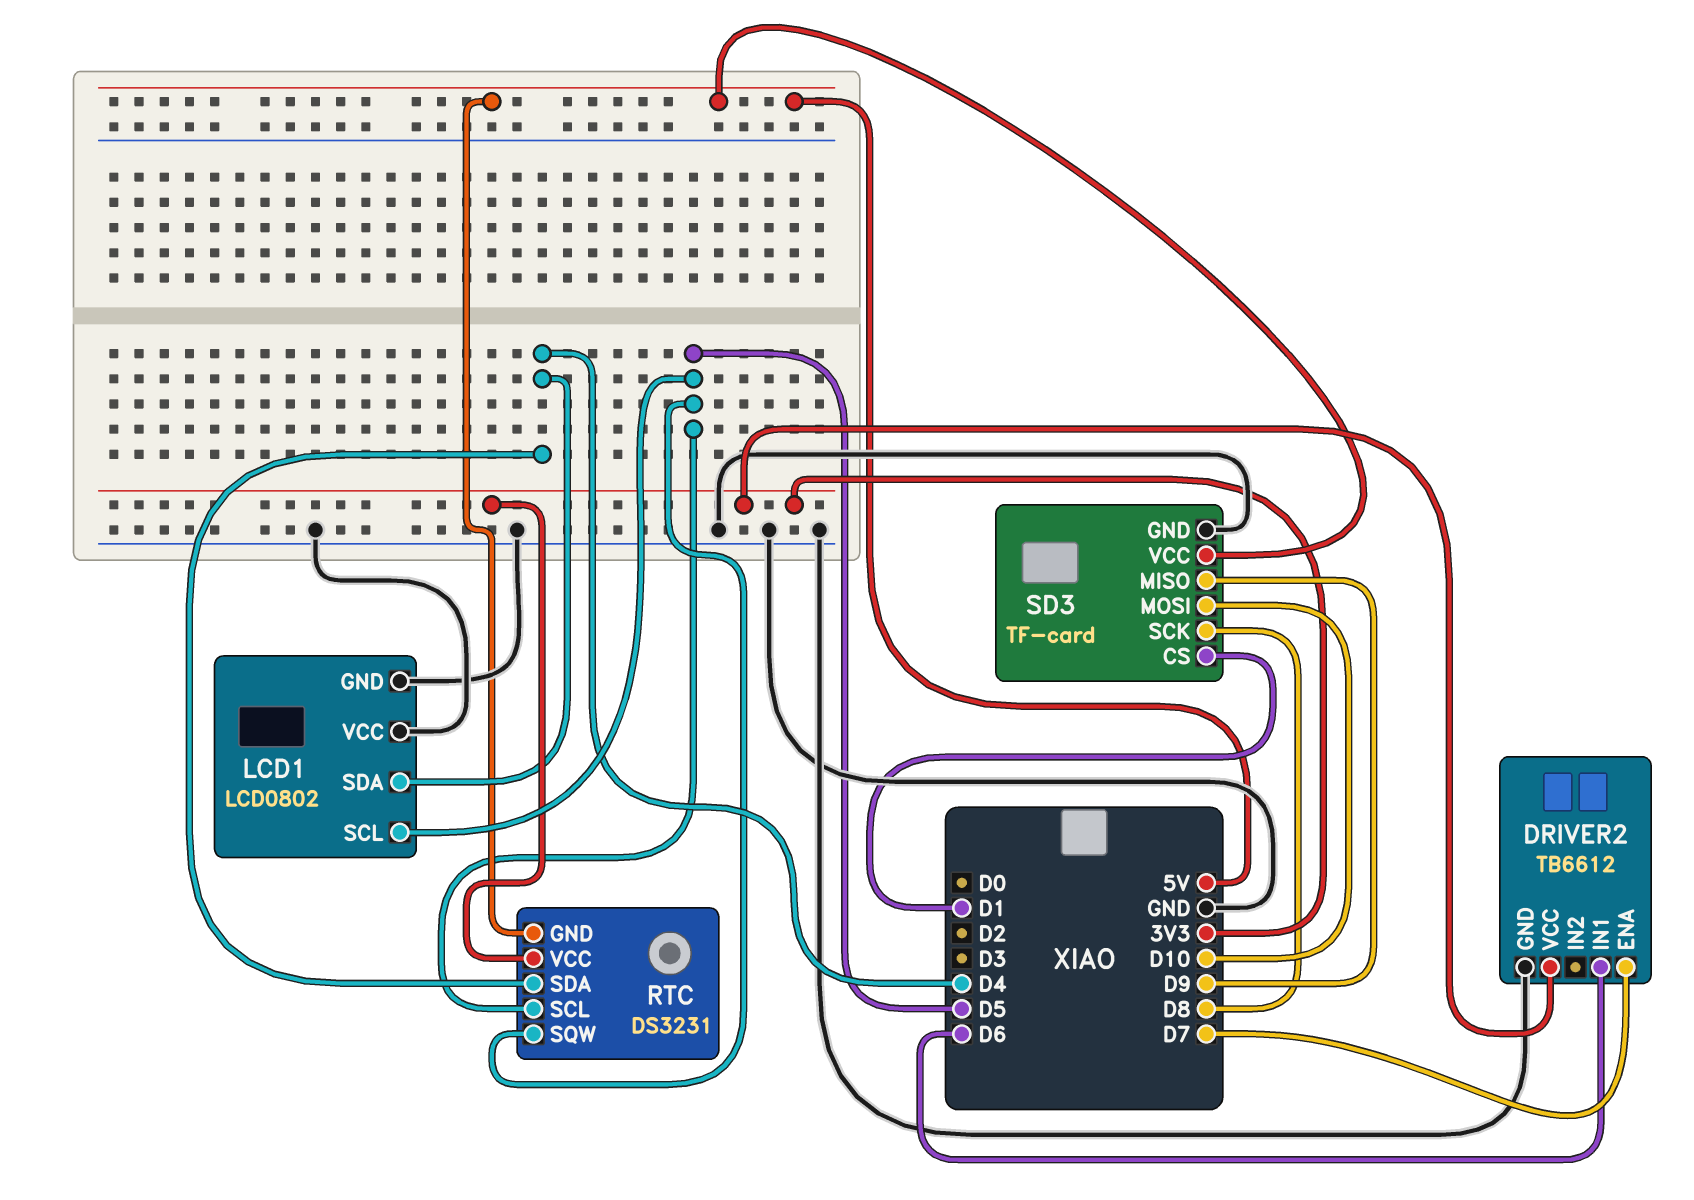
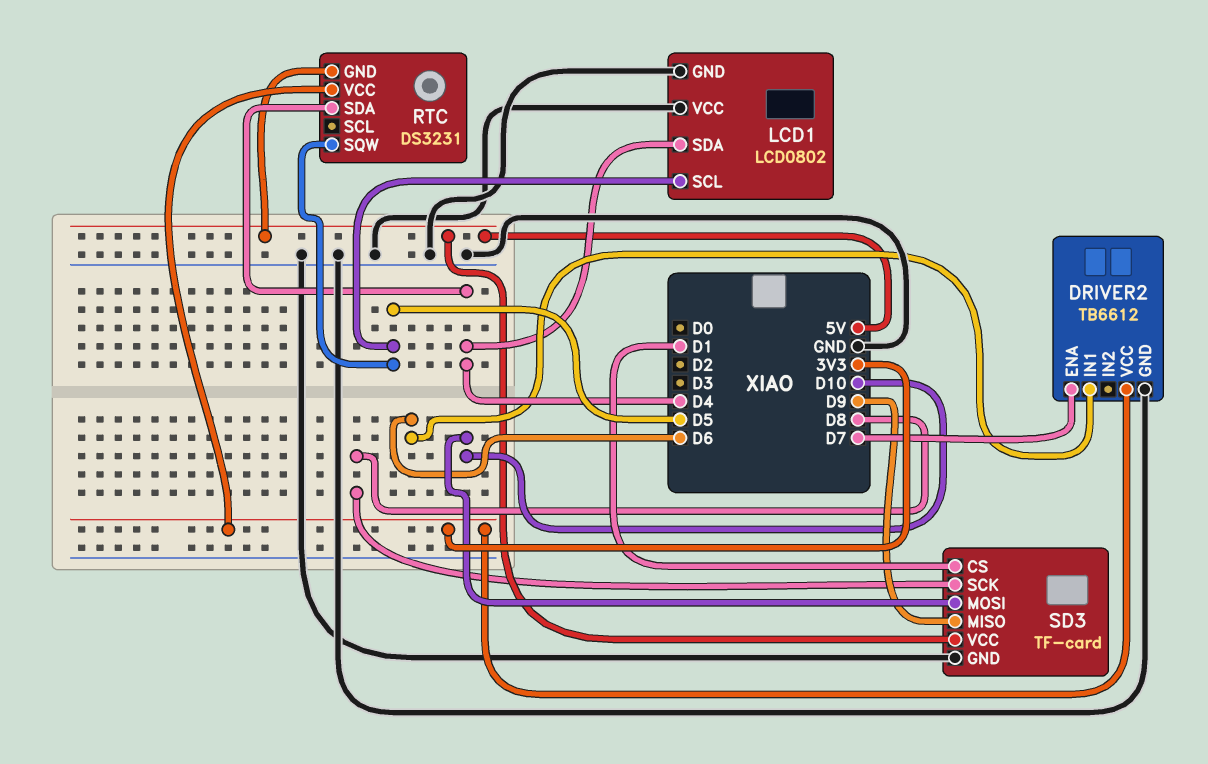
RTC pin SCL: D5 -> none

